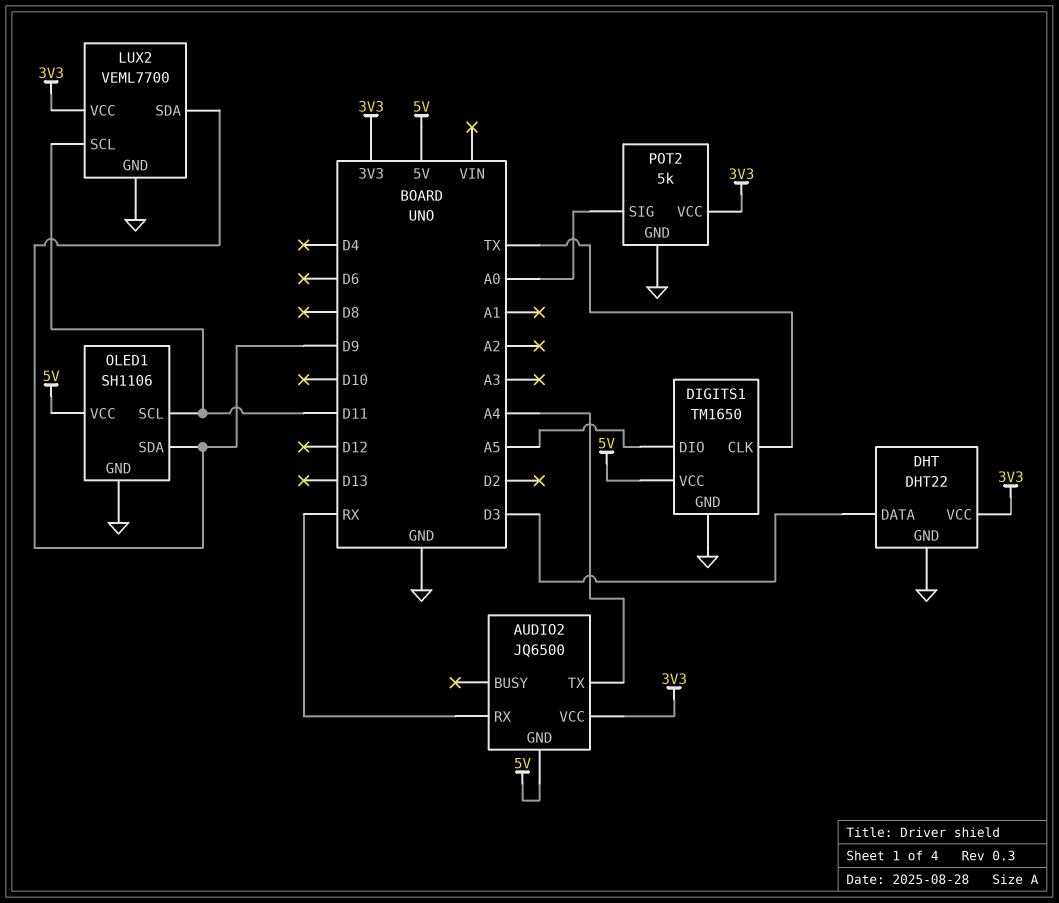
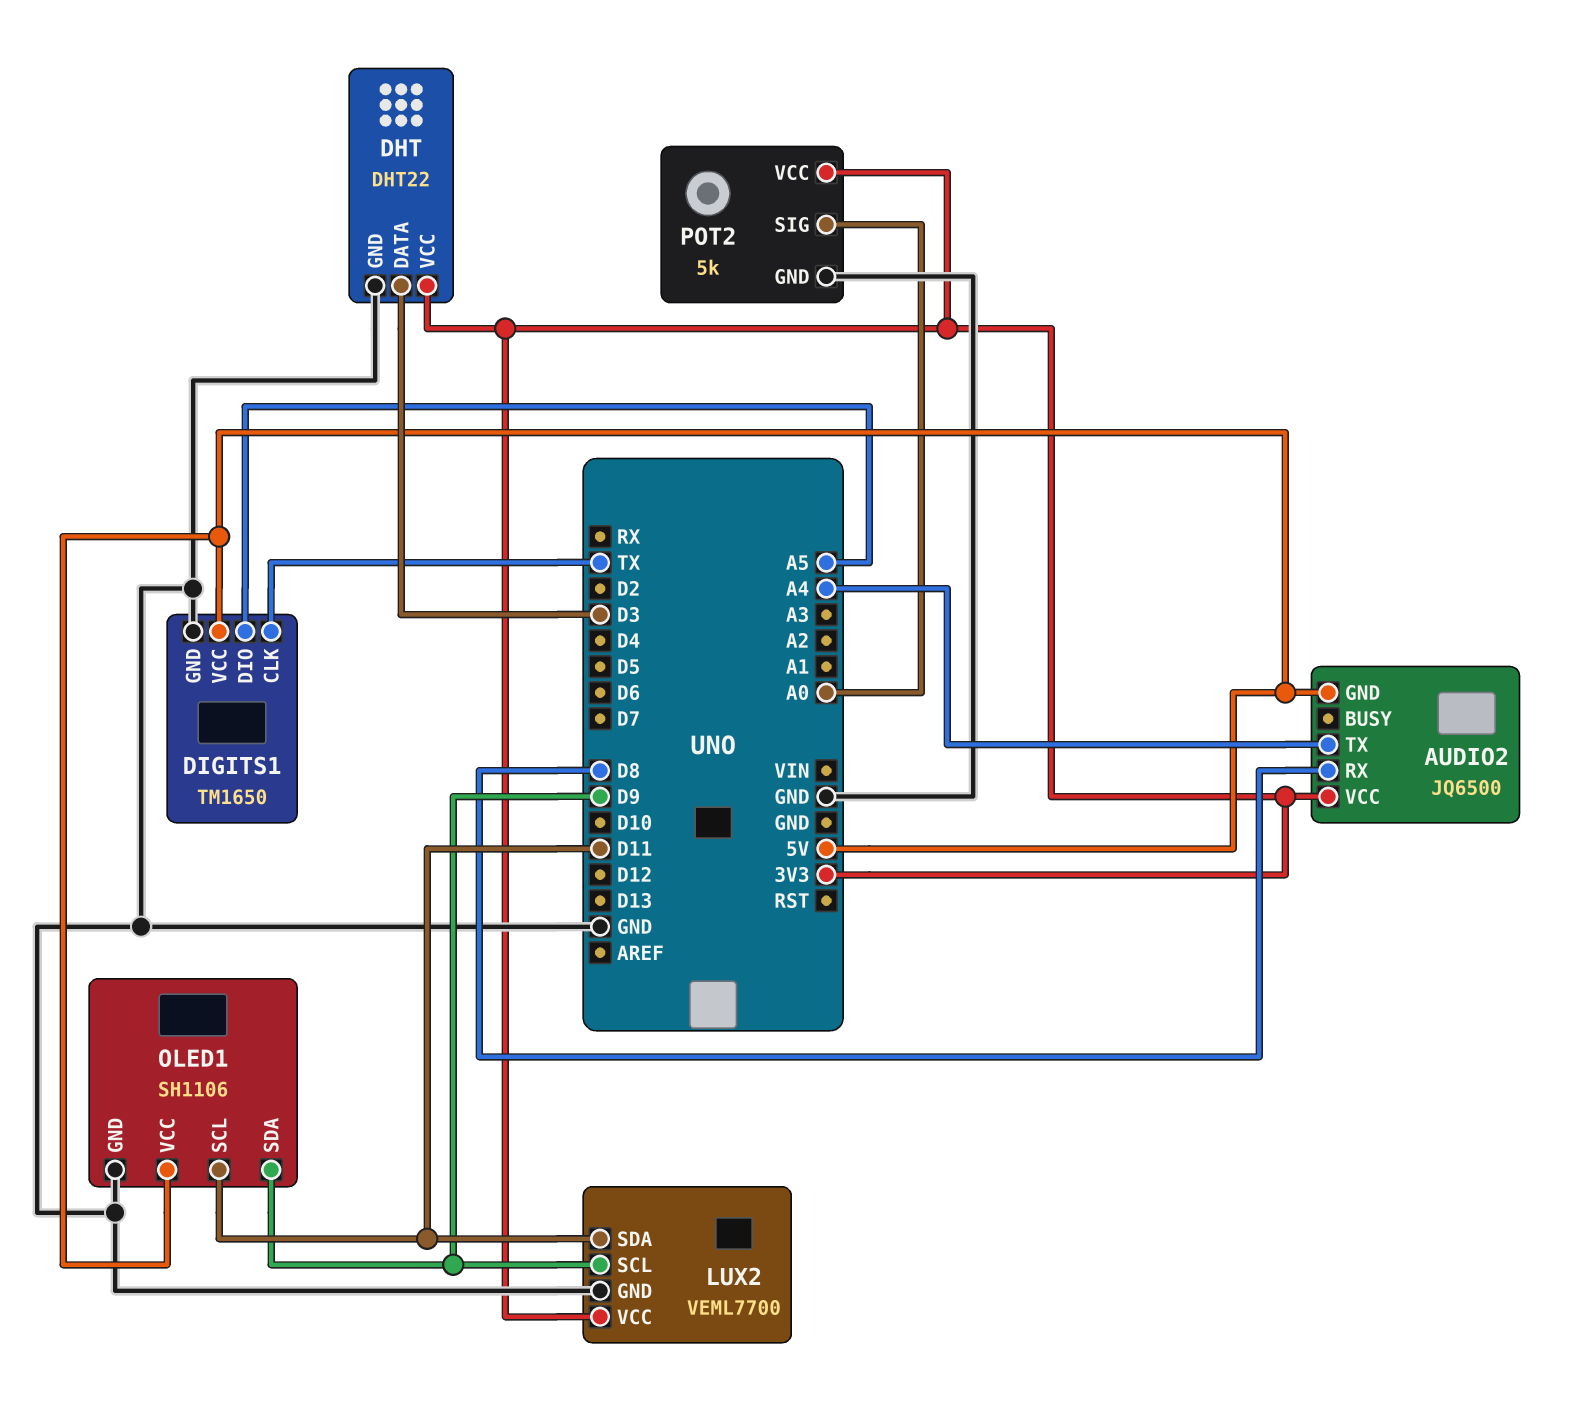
AUDIO2 pin RX: RX -> D8
LUX2 pin SCL: D11 -> D9
LUX2 pin SDA: D9 -> D11

